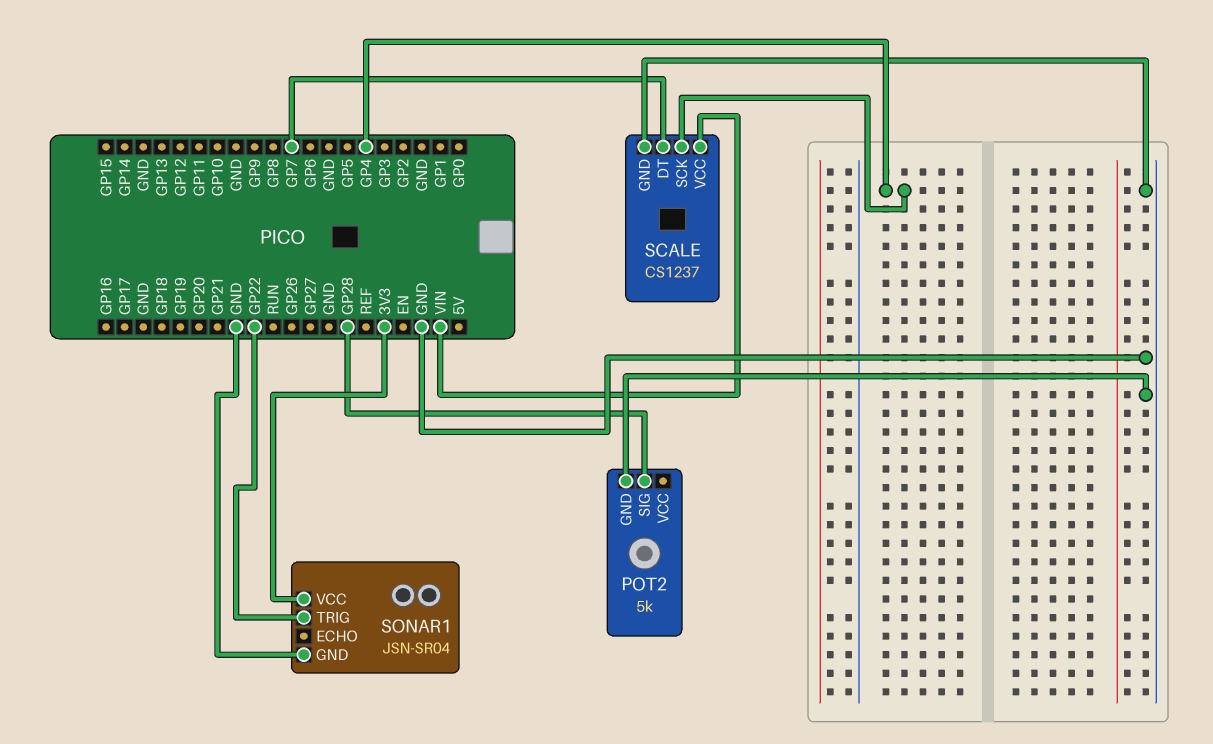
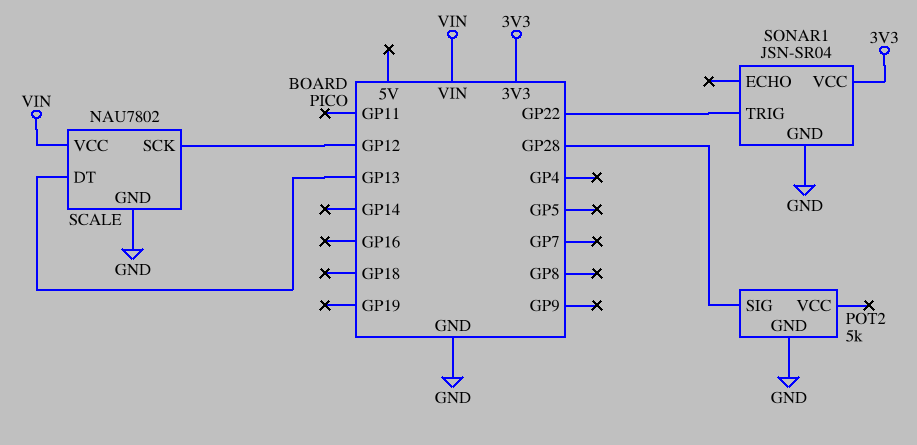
SCALE: CS1237 -> NAU7802
SCALE pin DT: GP7 -> GP13
SCALE pin SCK: GP4 -> GP12

